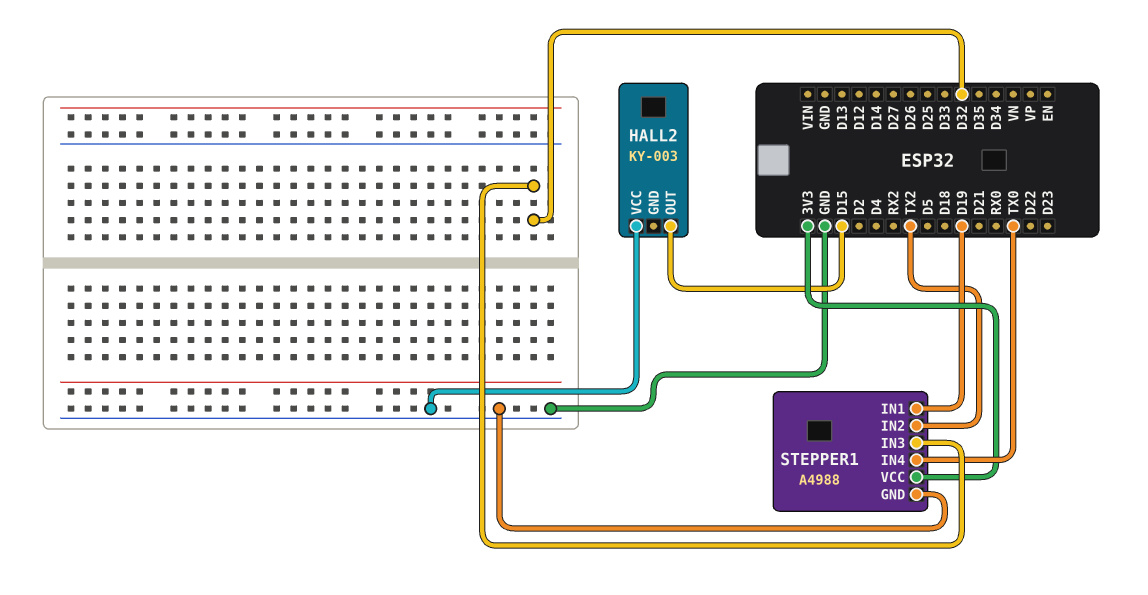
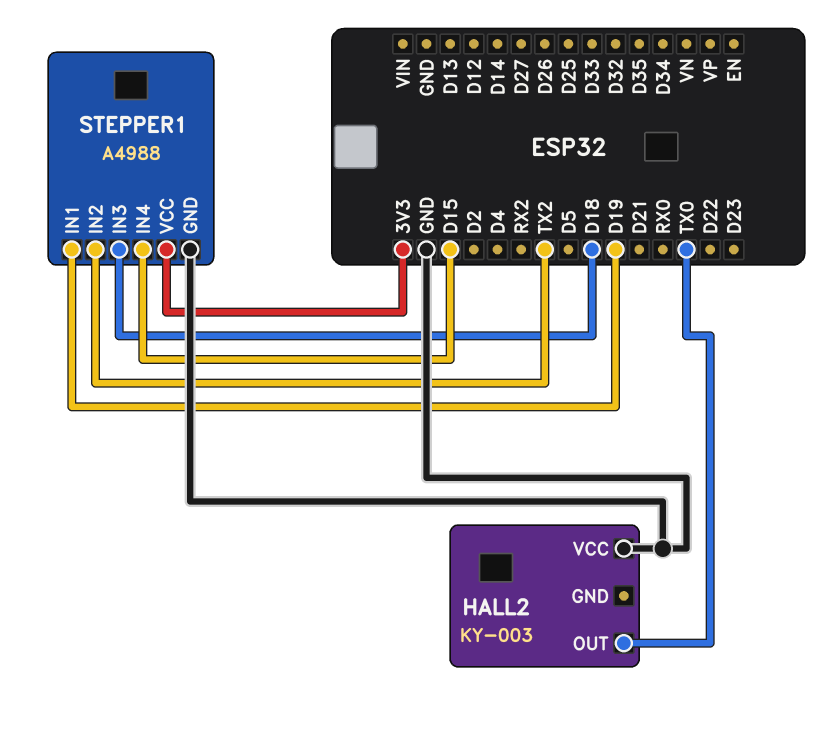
HALL2 pin OUT: D15 -> TX0
STEPPER1 pin IN3: D32 -> D18
STEPPER1 pin IN4: TX0 -> D15

